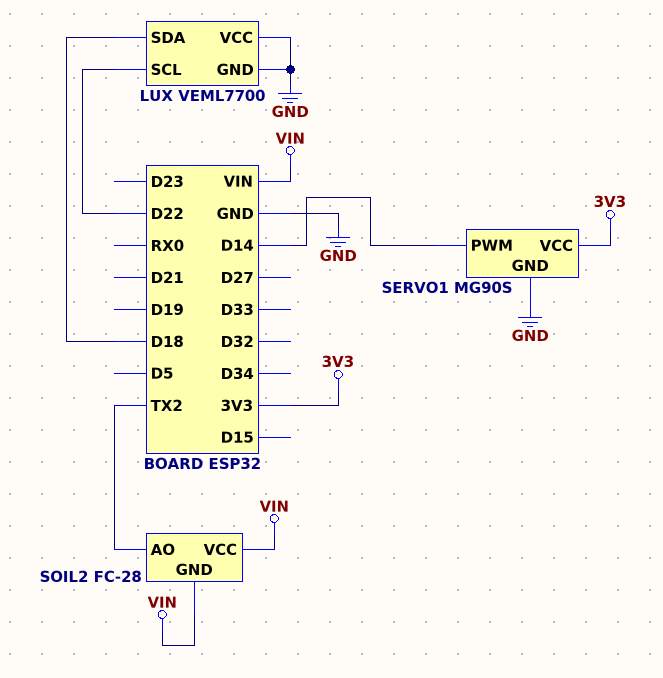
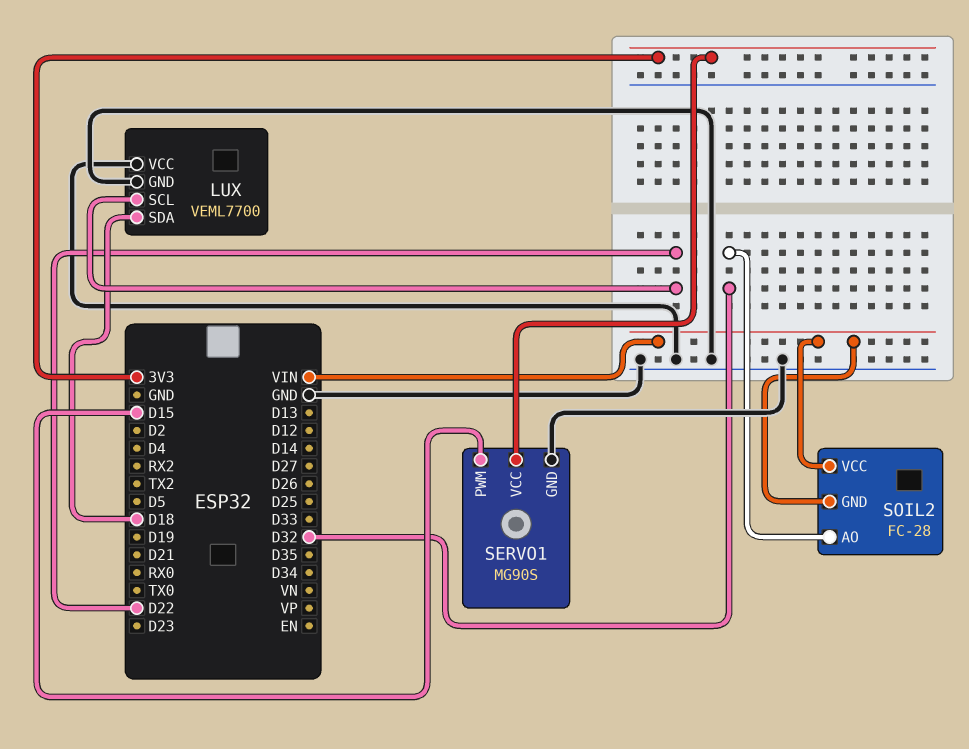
SERVO1 pin PWM: D14 -> D15
SOIL2 pin AO: TX2 -> D32

